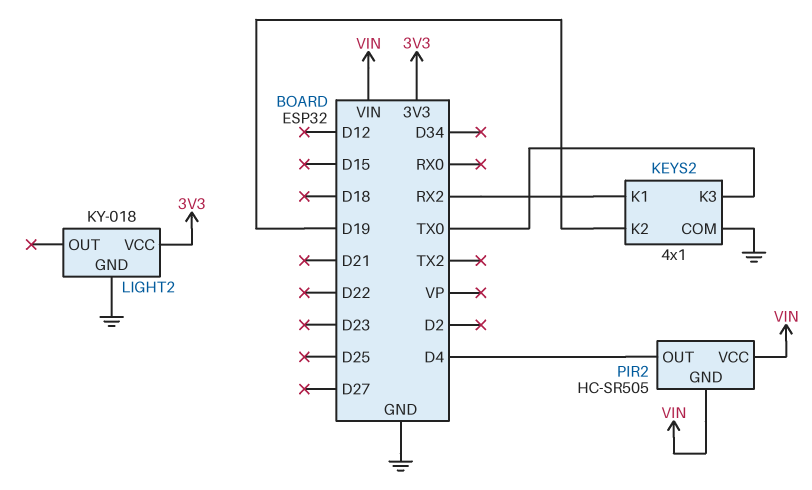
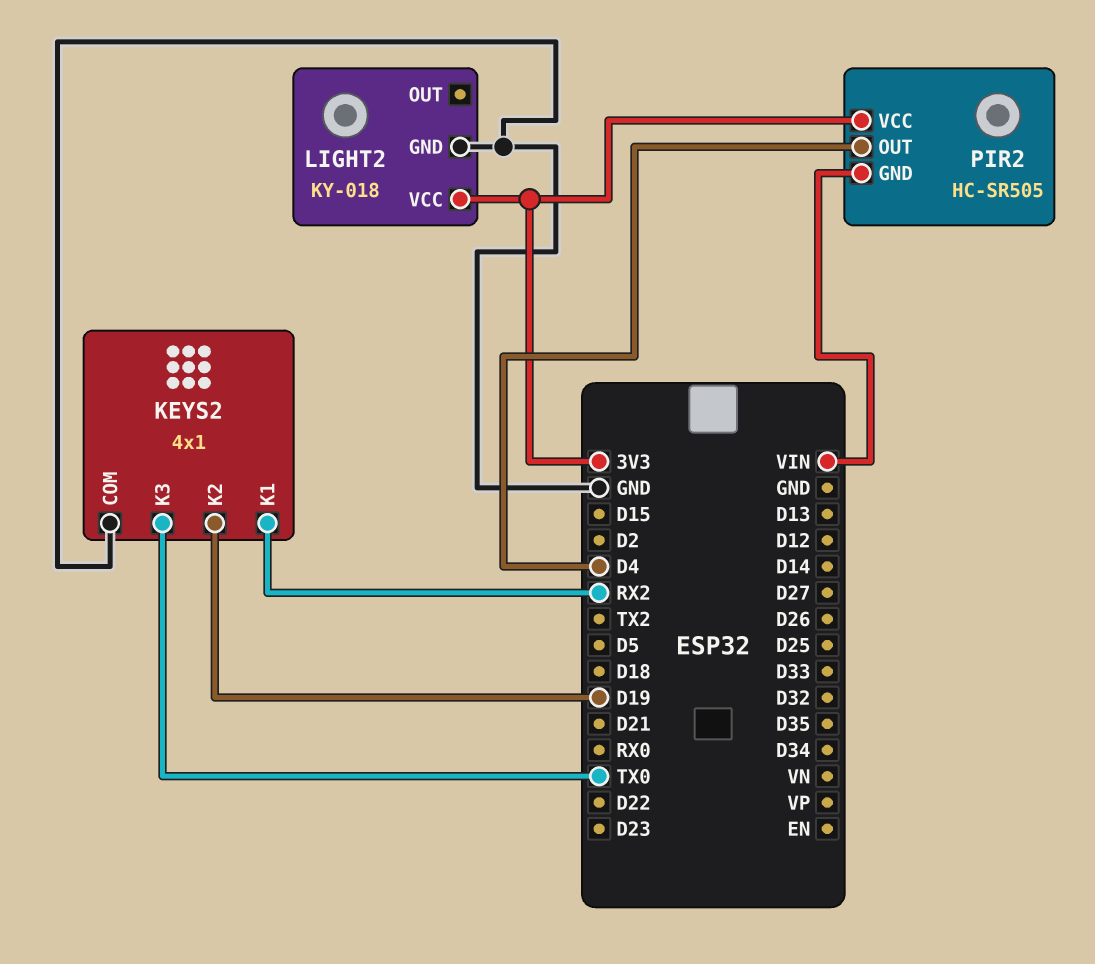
PIR2 pin VCC: VIN -> 3V3

